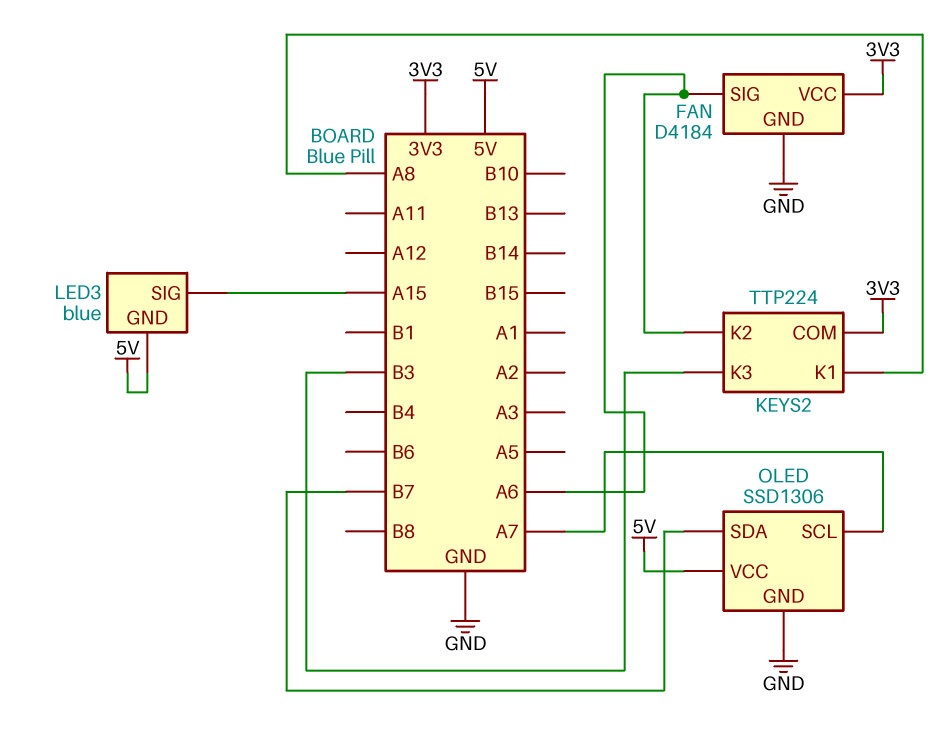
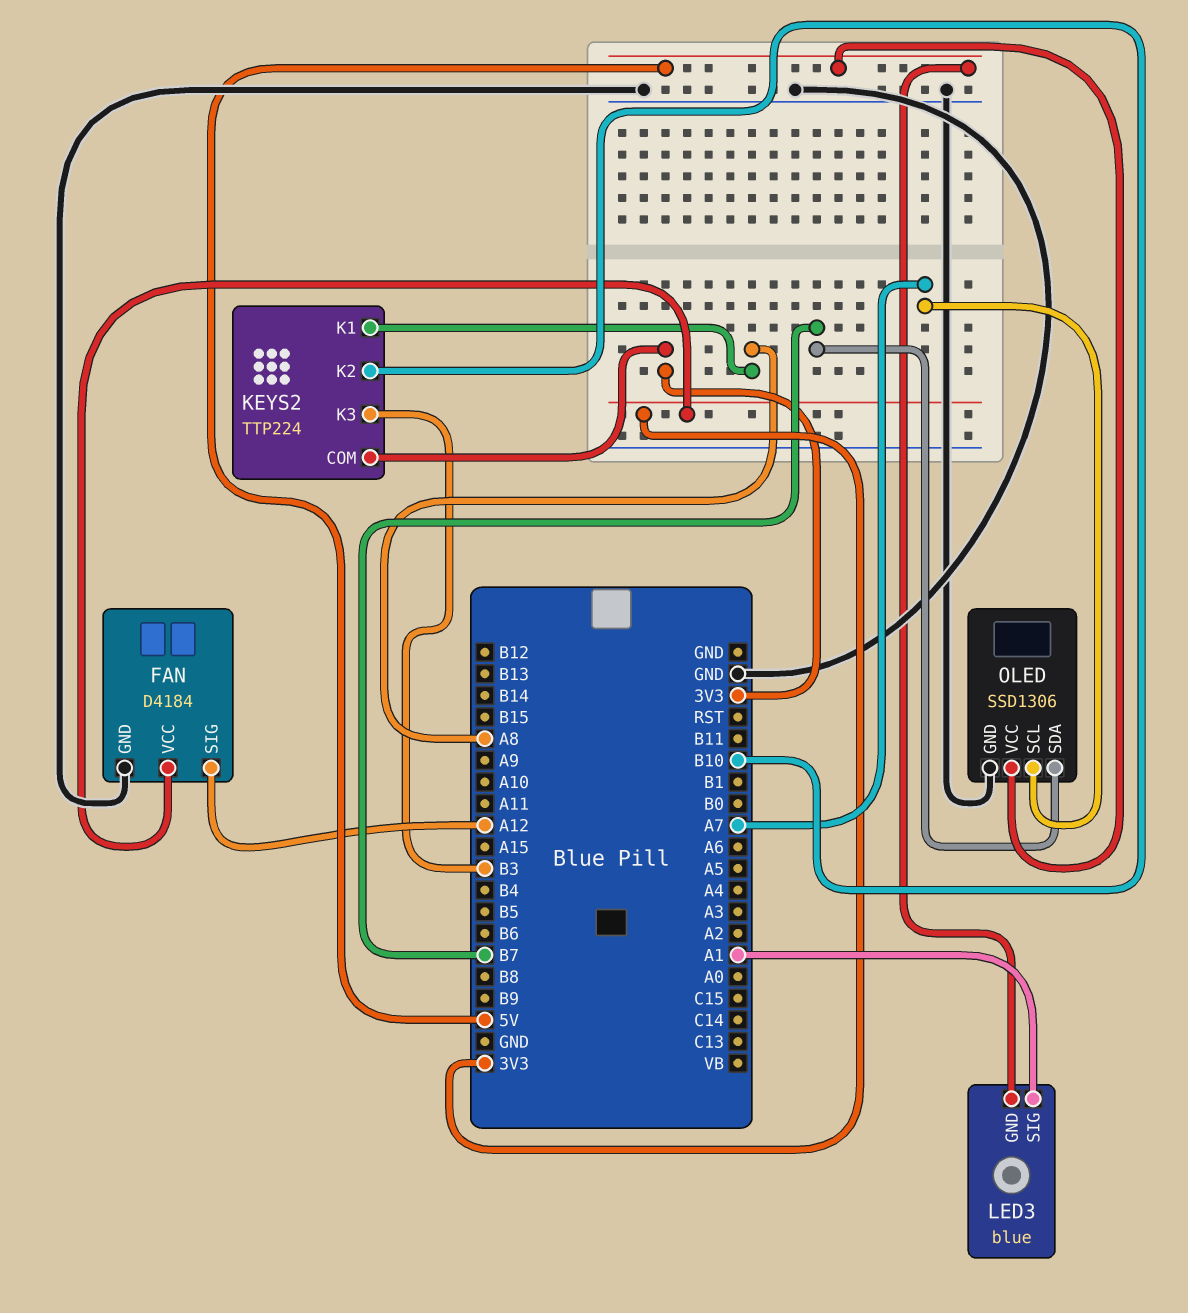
FAN pin SIG: A6 -> A12
KEYS2 pin K2: A6 -> B10
LED3 pin SIG: A15 -> A1

